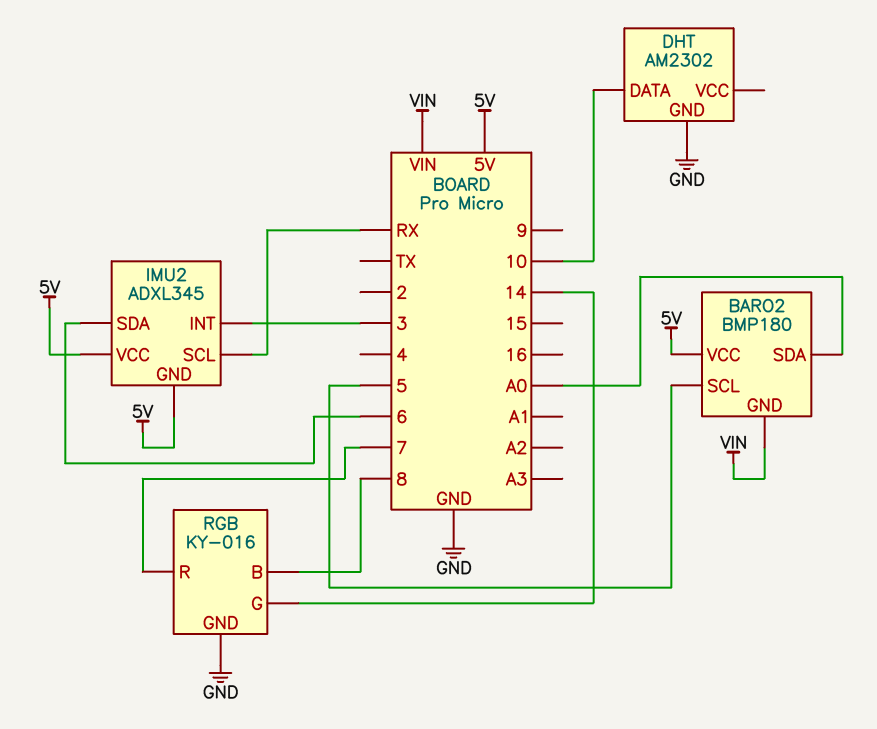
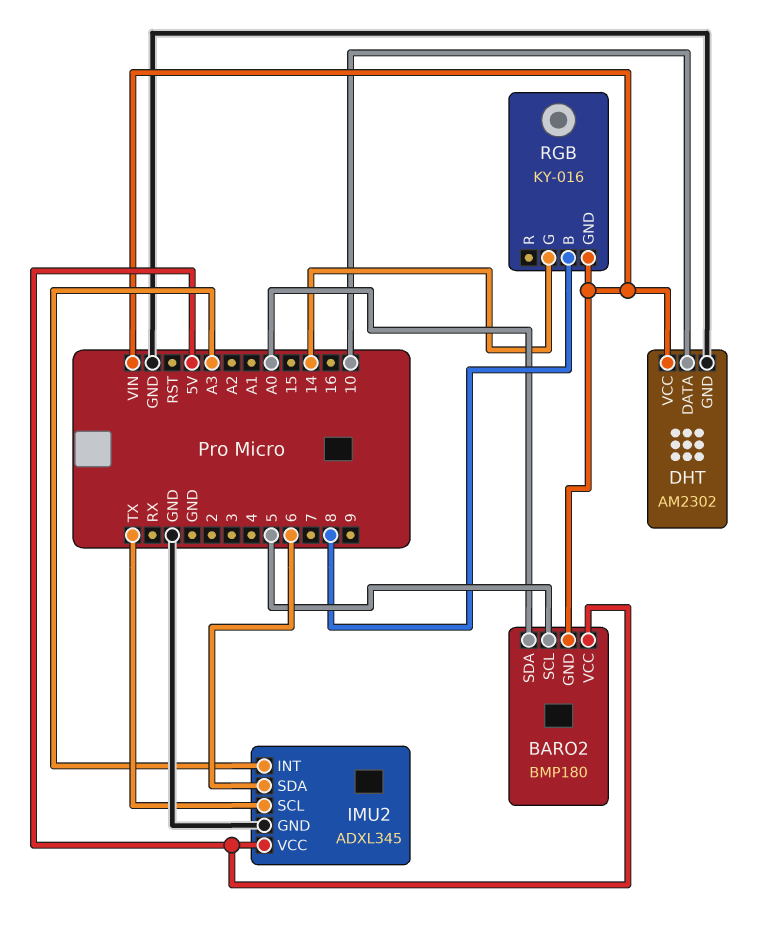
DHT pin VCC: none -> VIN
IMU2 pin GND: 5V -> GND
IMU2 pin INT: 3 -> A3
IMU2 pin SCL: RX -> TX
RGB pin GND: GND -> VIN
RGB pin R: 7 -> none

